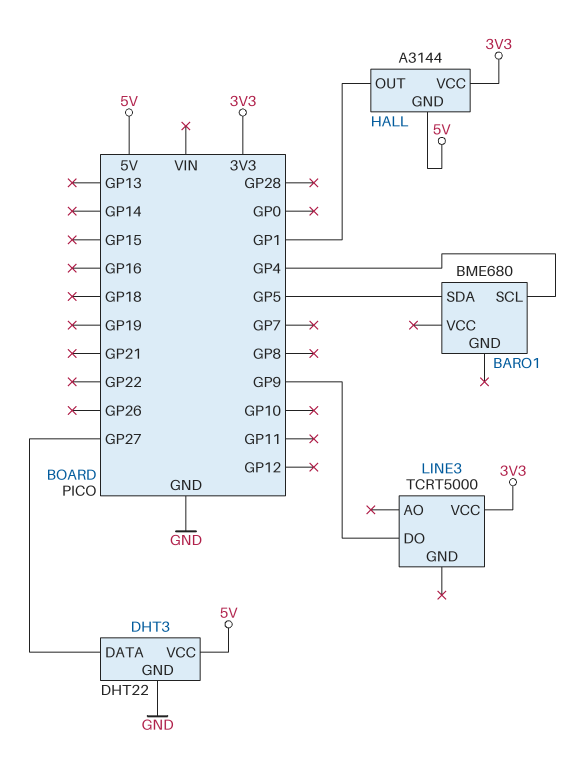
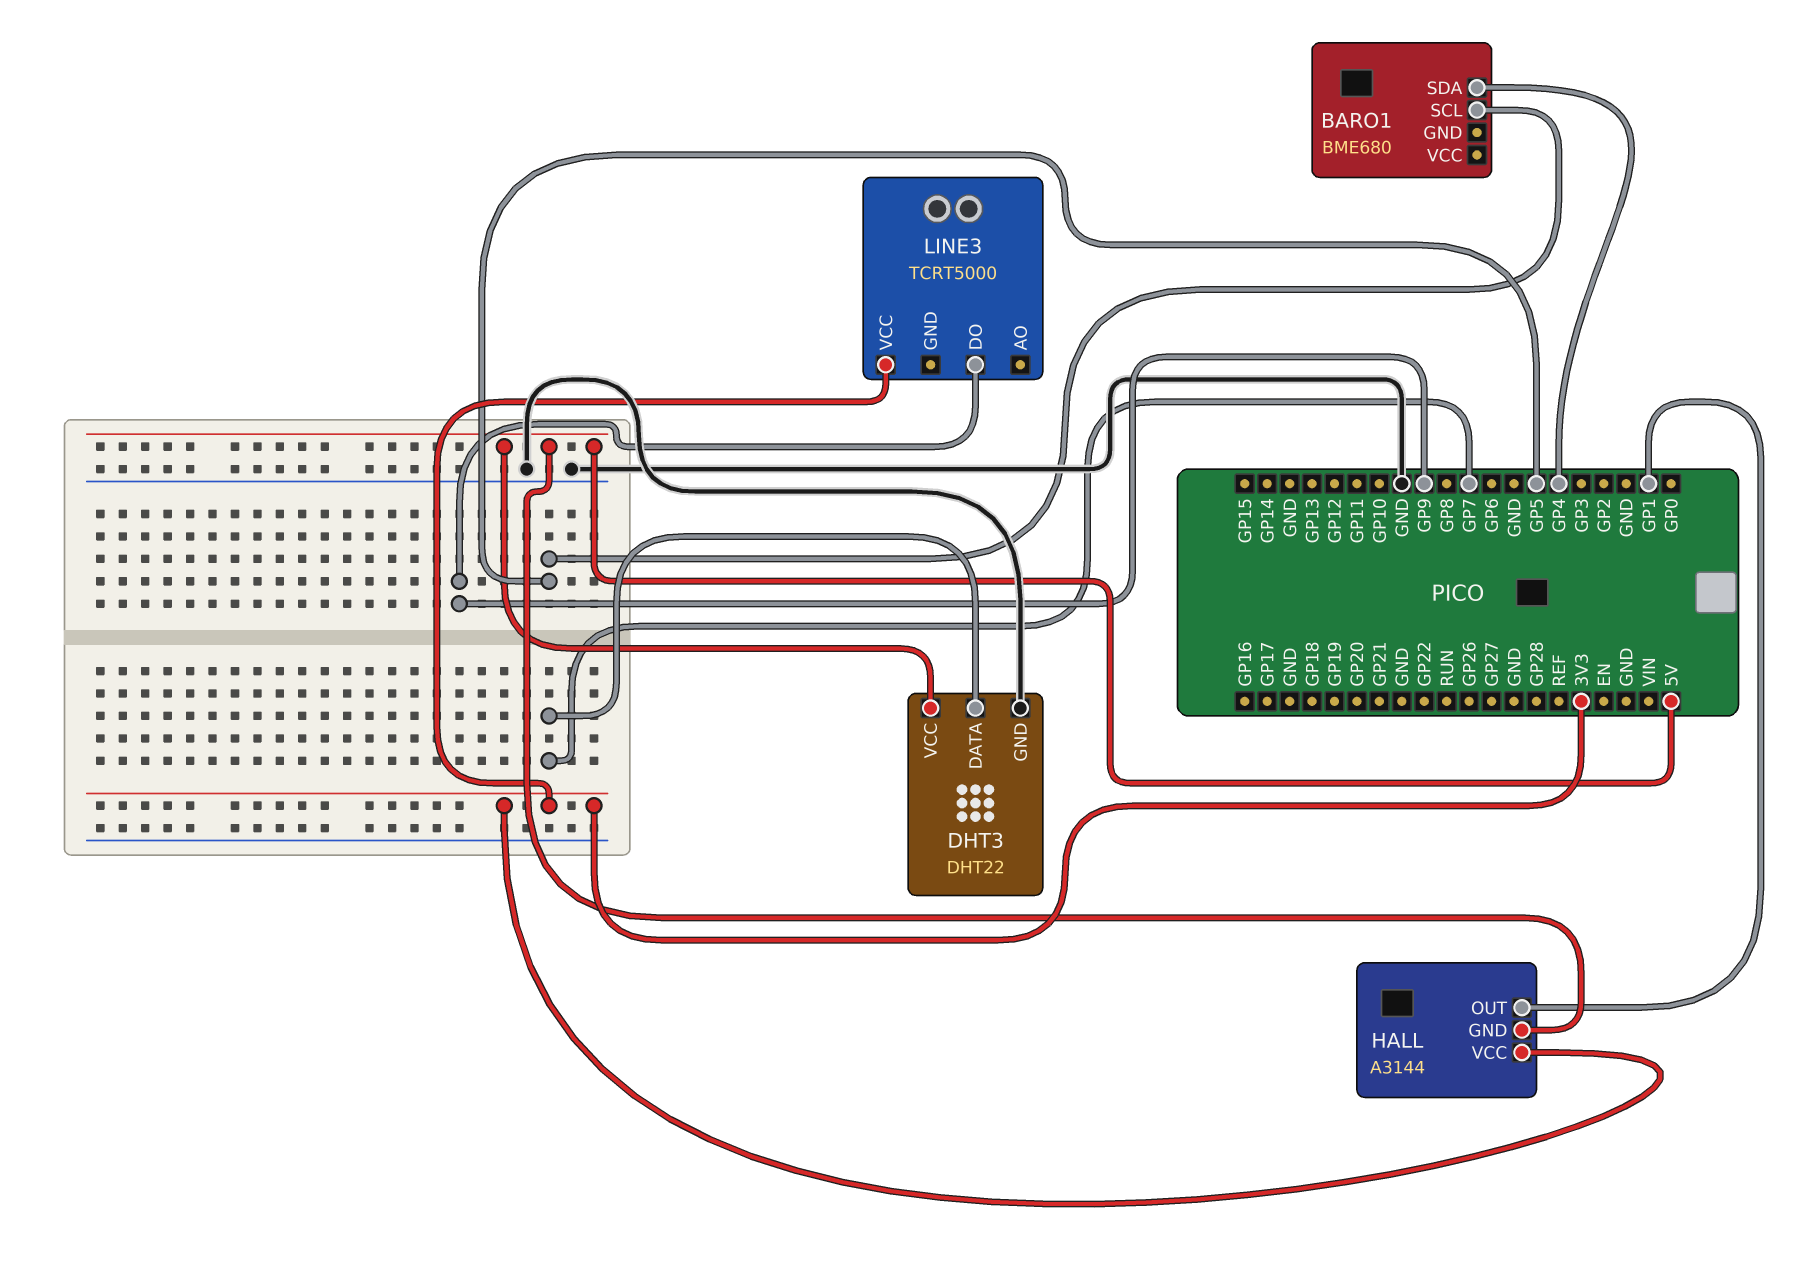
BARO1 pin SCL: GP4 -> GP5
BARO1 pin SDA: GP5 -> GP4
DHT3 pin DATA: GP27 -> GP7

